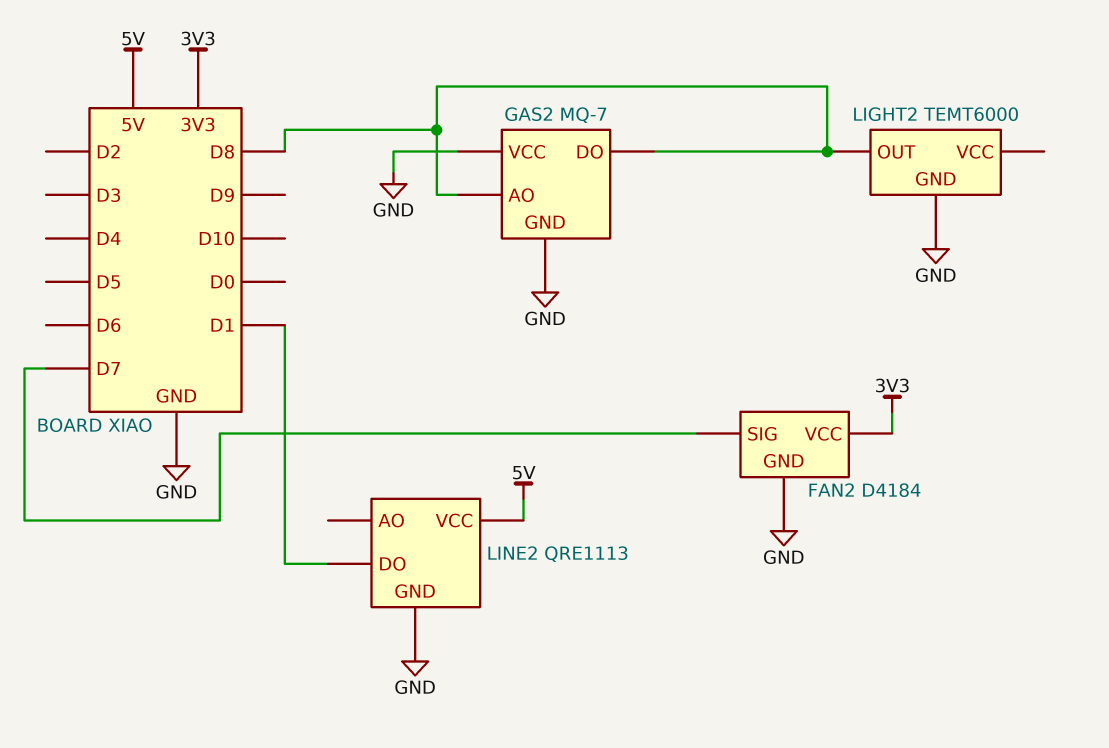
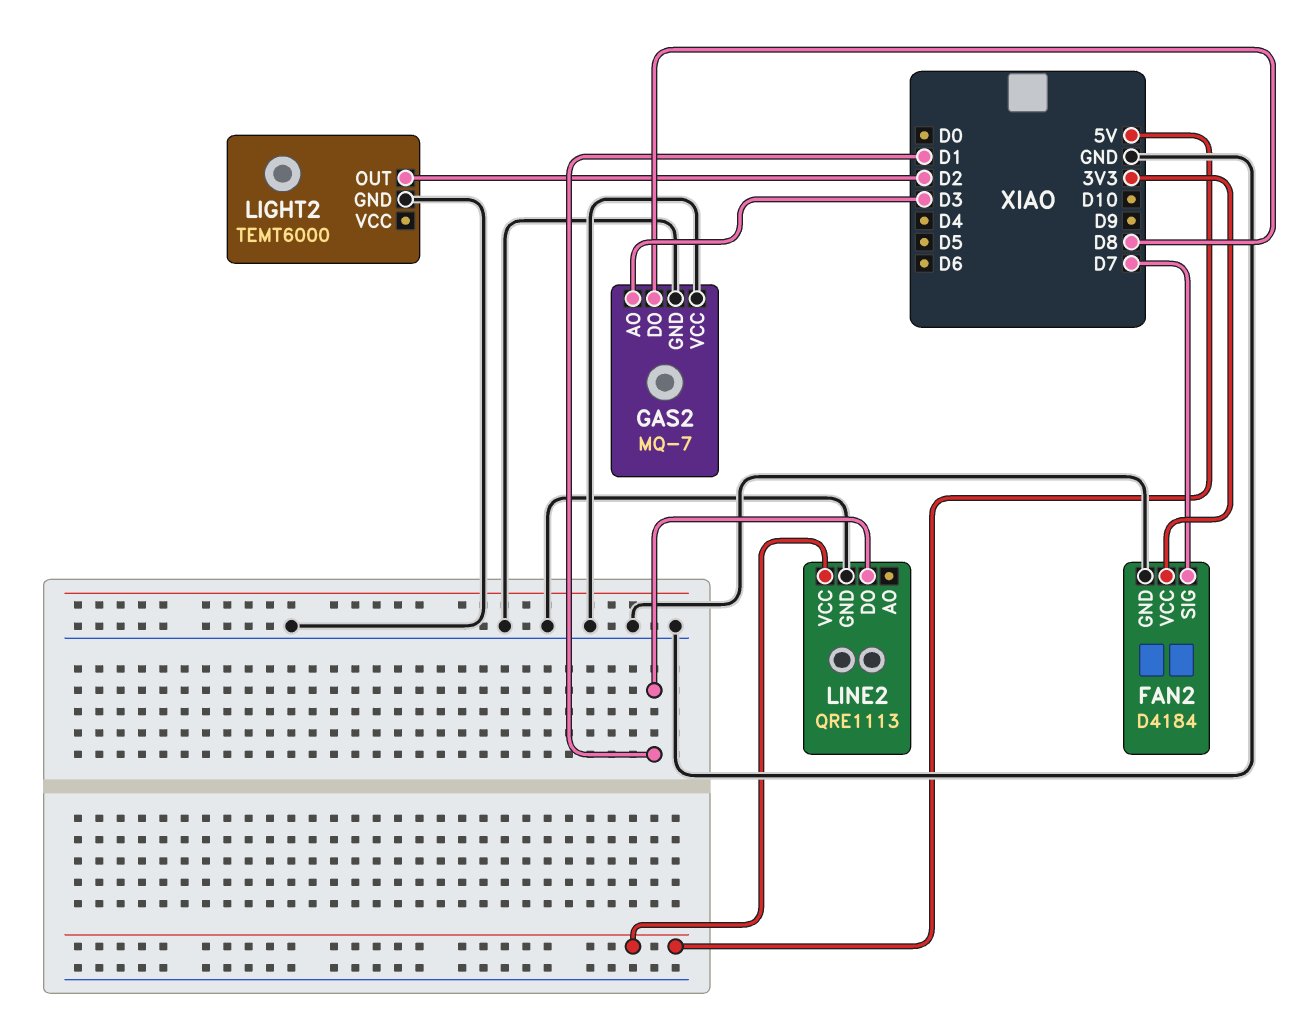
GAS2 pin AO: D8 -> D3
LIGHT2 pin OUT: D8 -> D2

